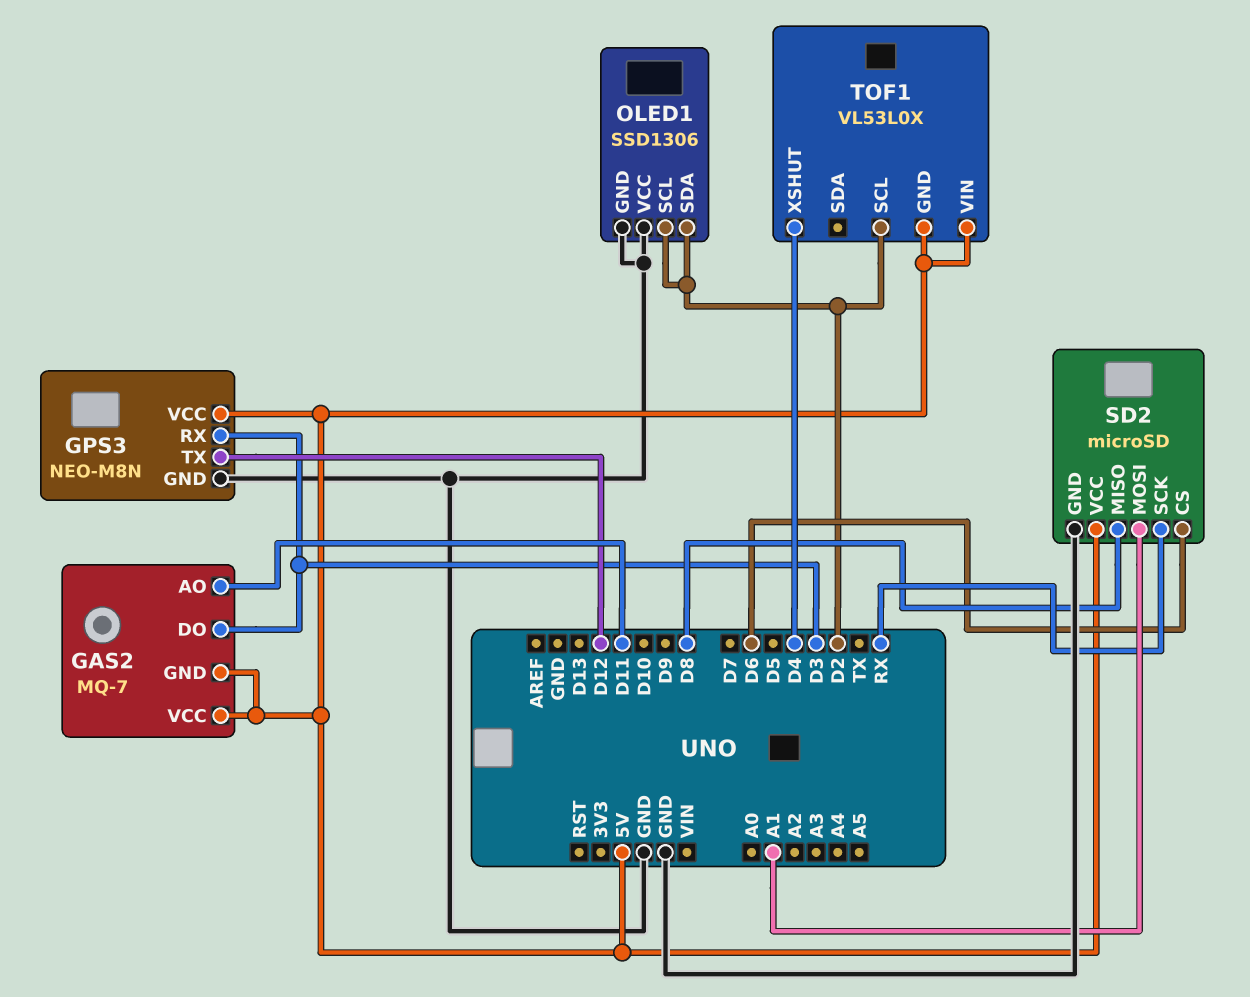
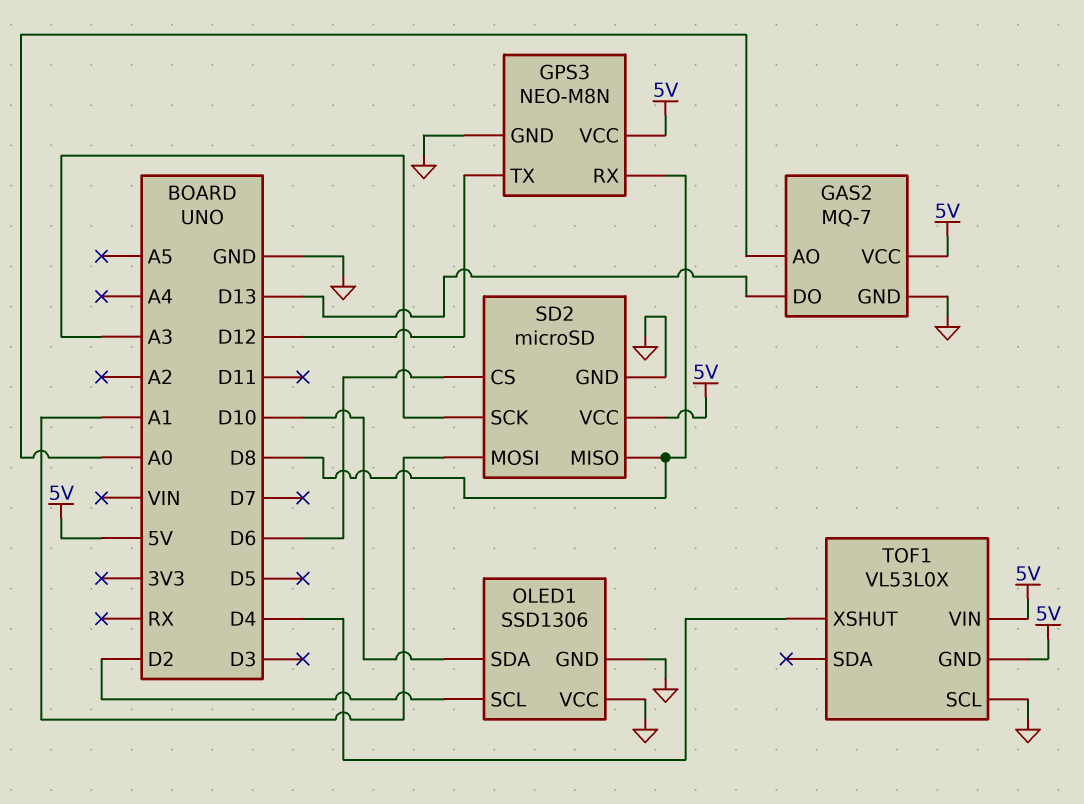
GAS2 pin AO: D11 -> A0
GAS2 pin DO: D3 -> D13
GAS2 pin GND: 5V -> GND
GPS3 pin RX: D3 -> D8
OLED1 pin SDA: D2 -> D10
SD2 pin SCK: RX -> A3
TOF1 pin SCL: D2 -> GND

